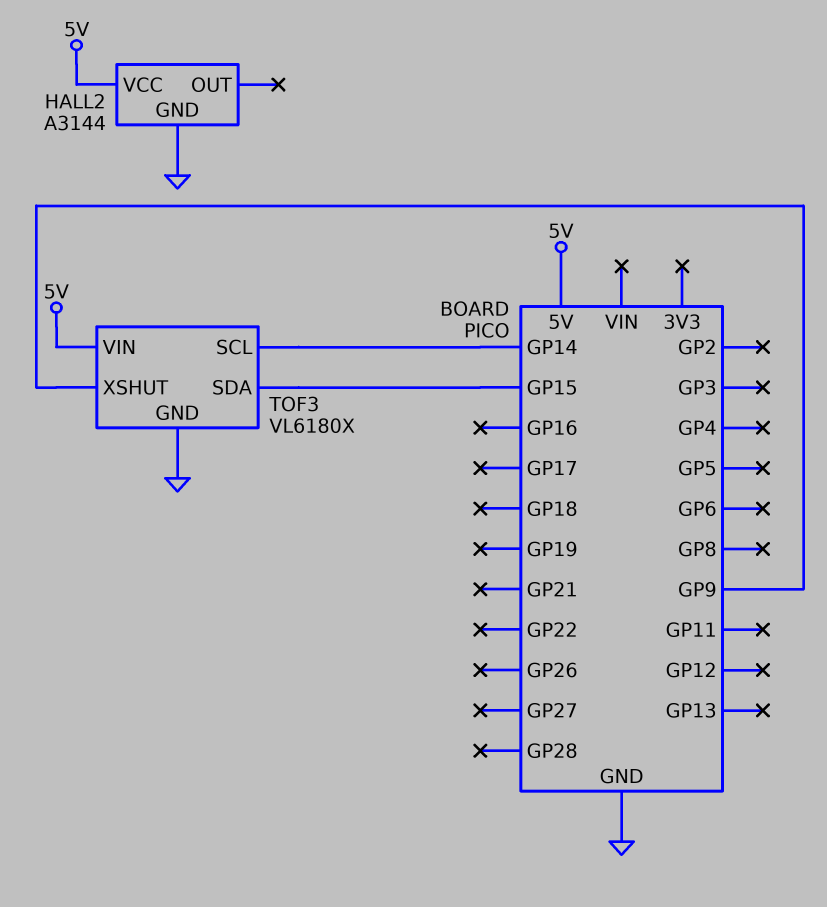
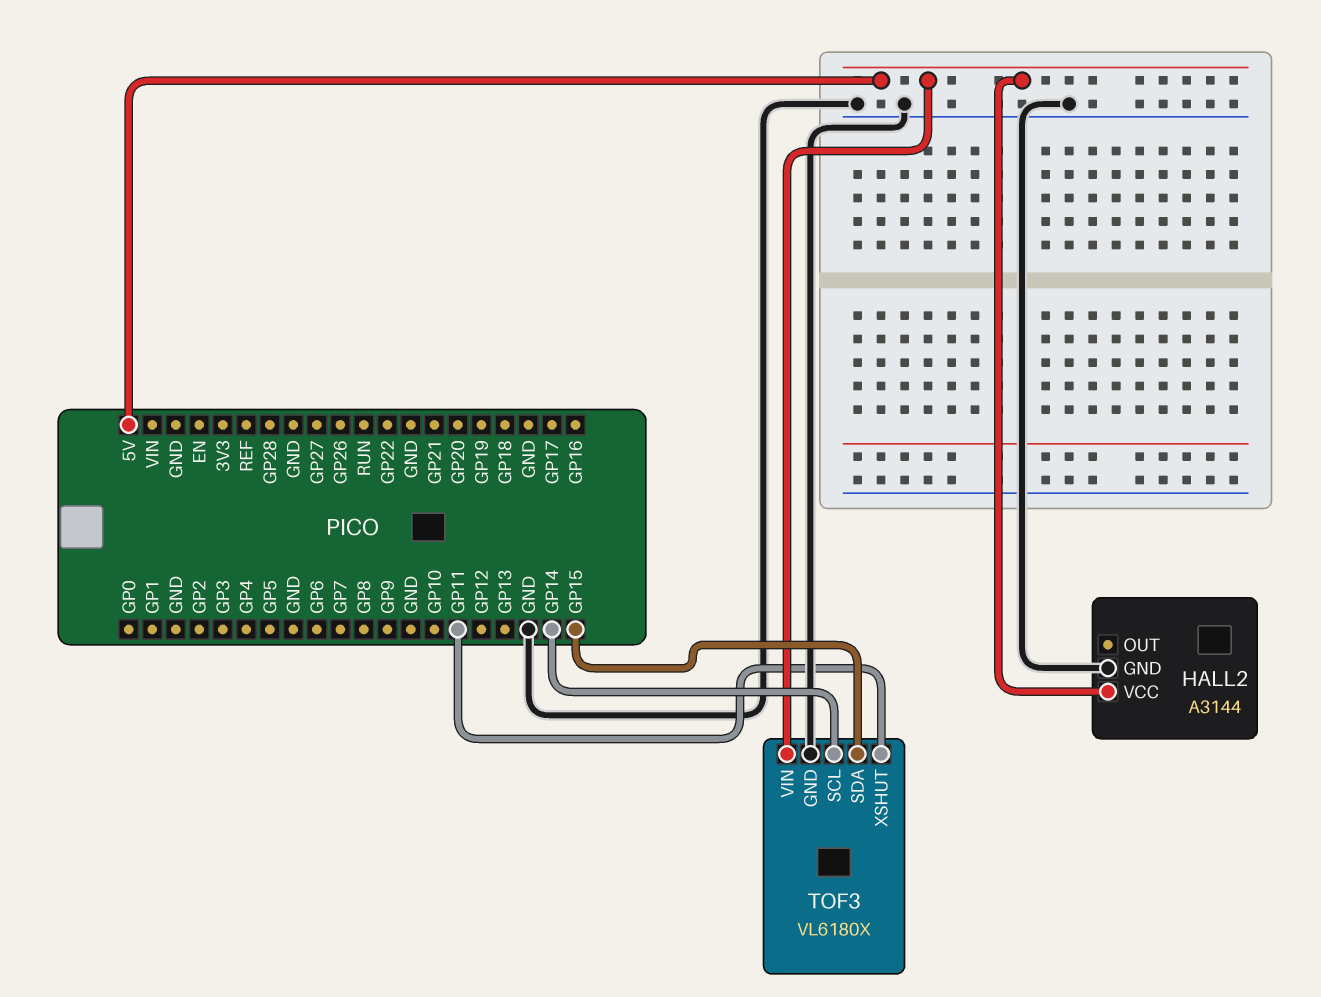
TOF3 pin XSHUT: GP9 -> GP11

